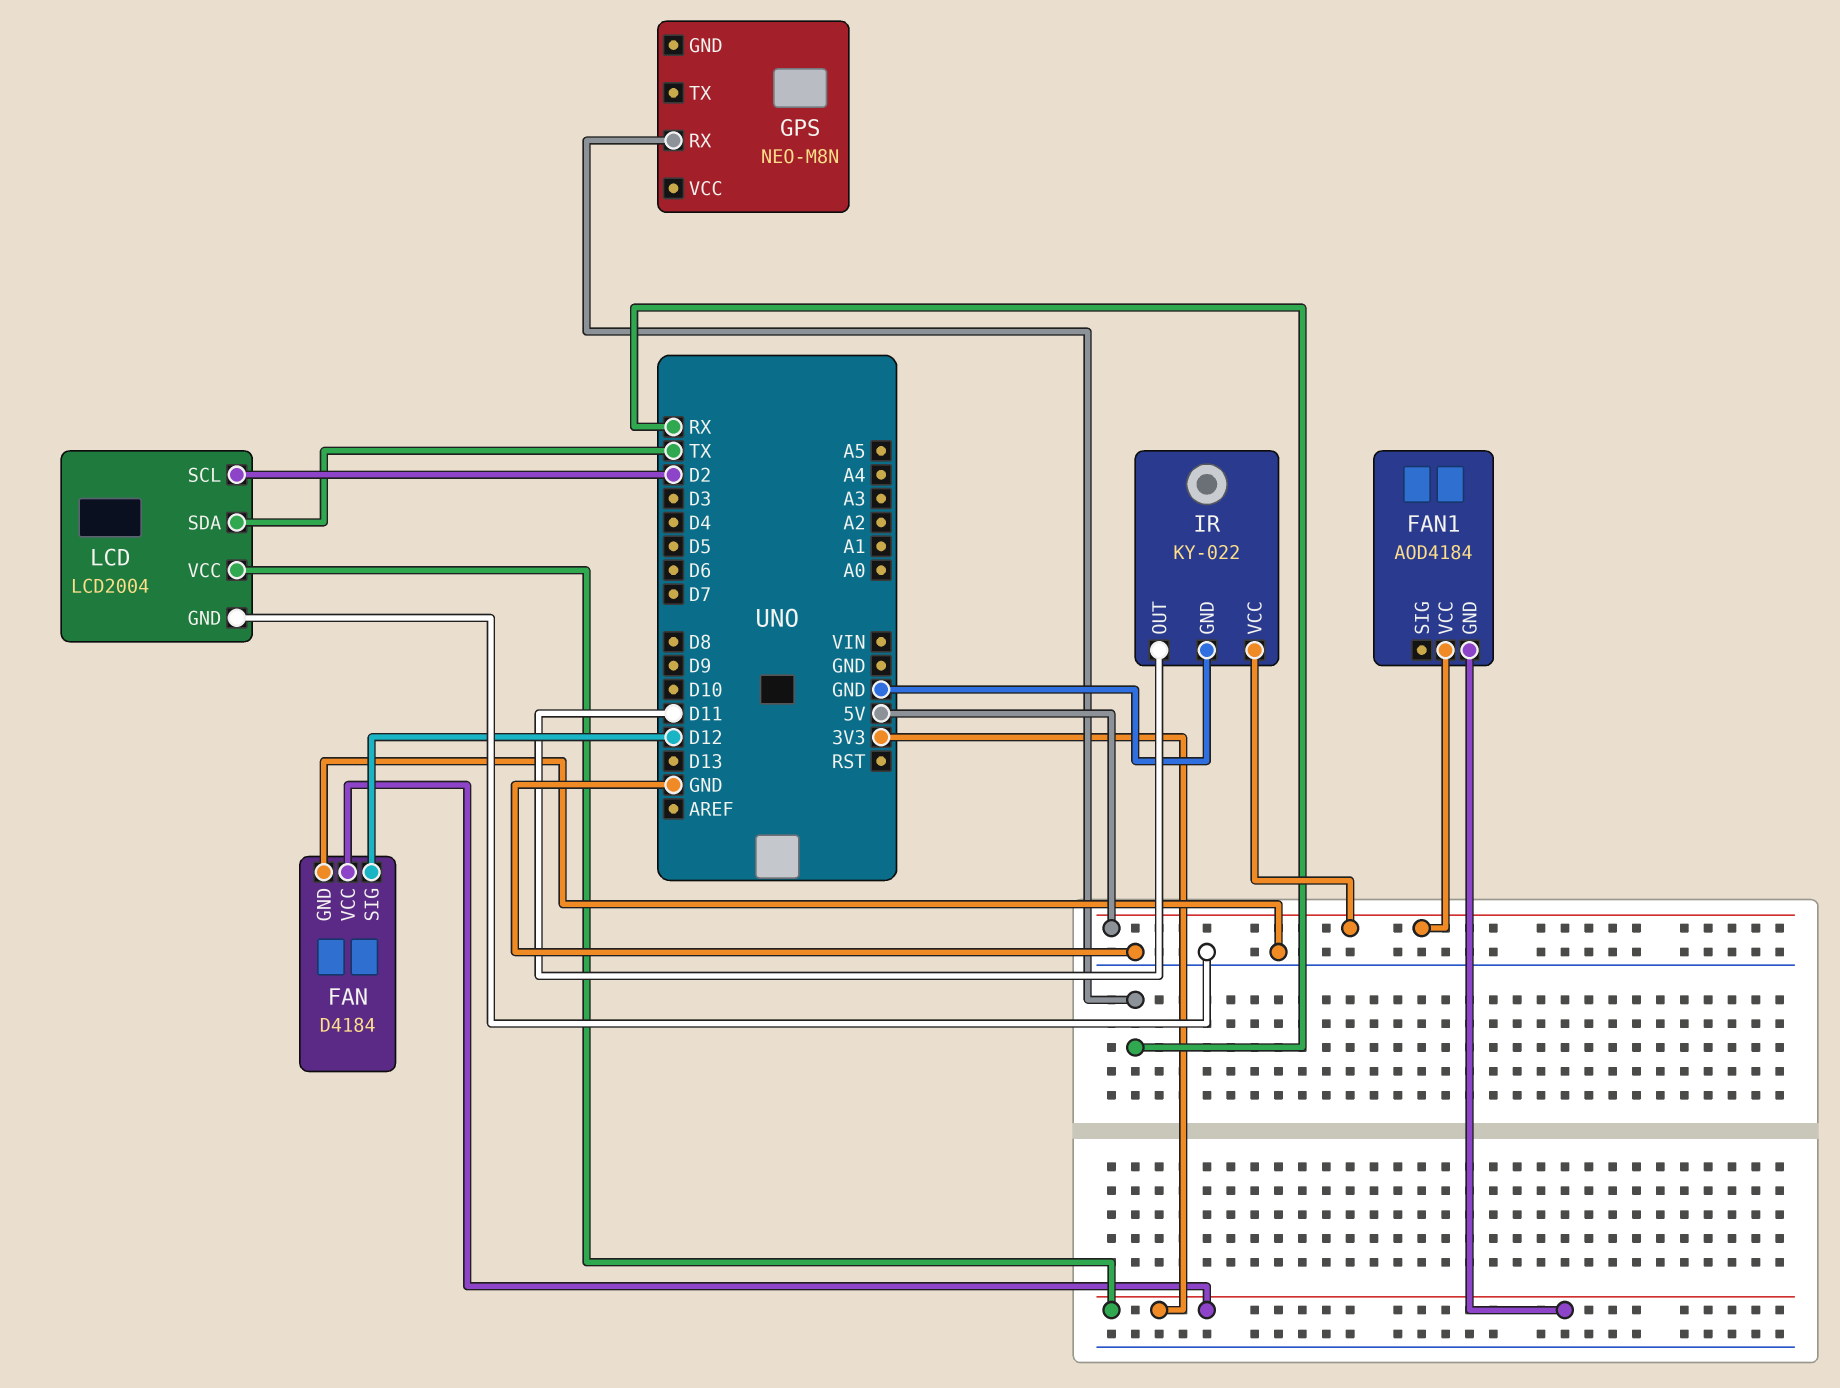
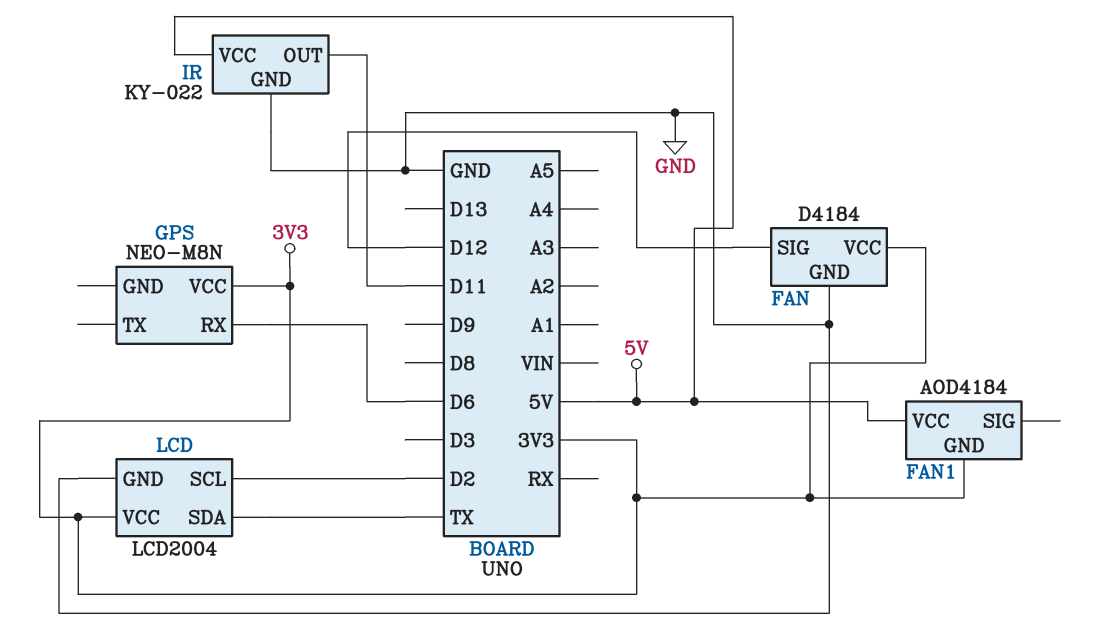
GPS pin RX: RX -> D6
GPS pin VCC: none -> 3V3

